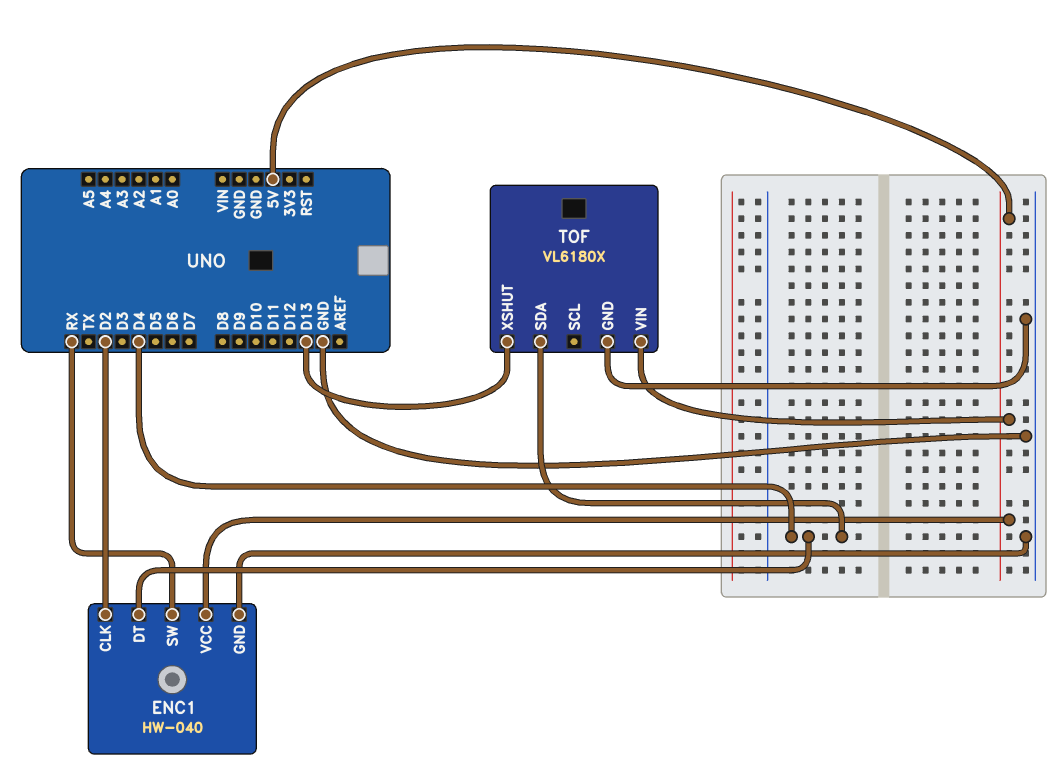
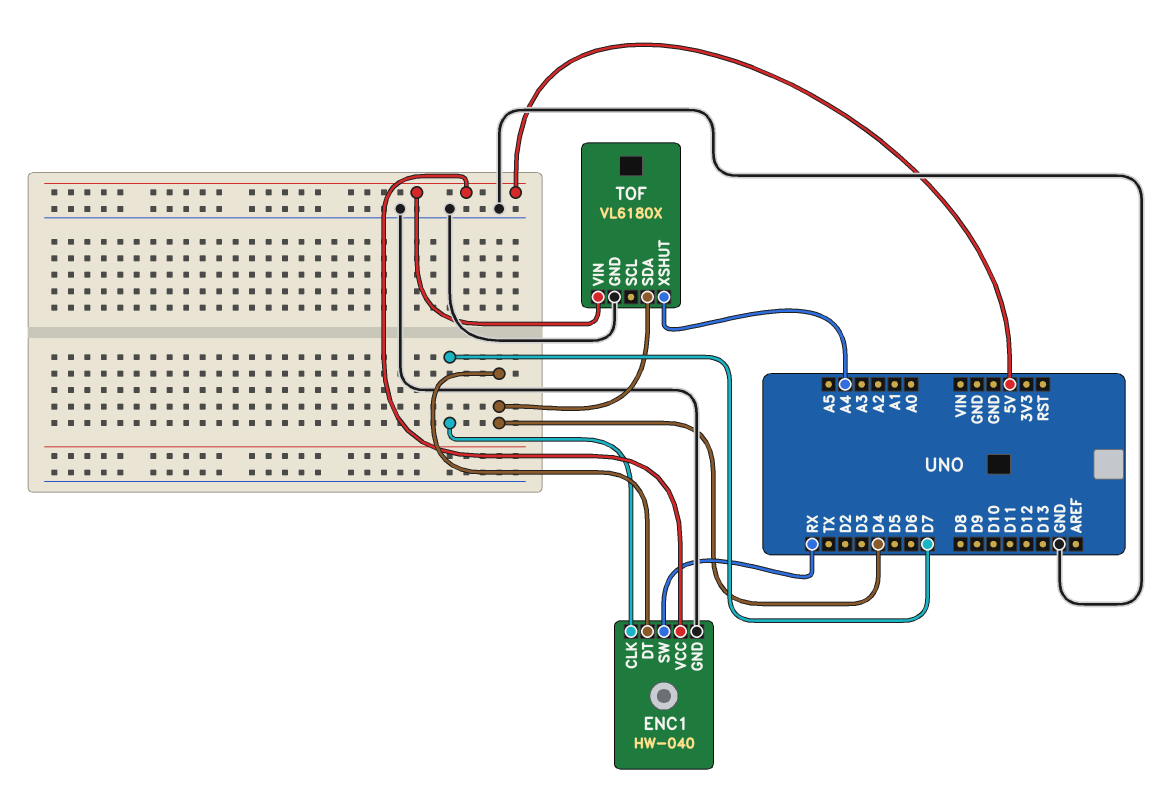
ENC1 pin CLK: D2 -> D7
TOF pin XSHUT: D13 -> A4

